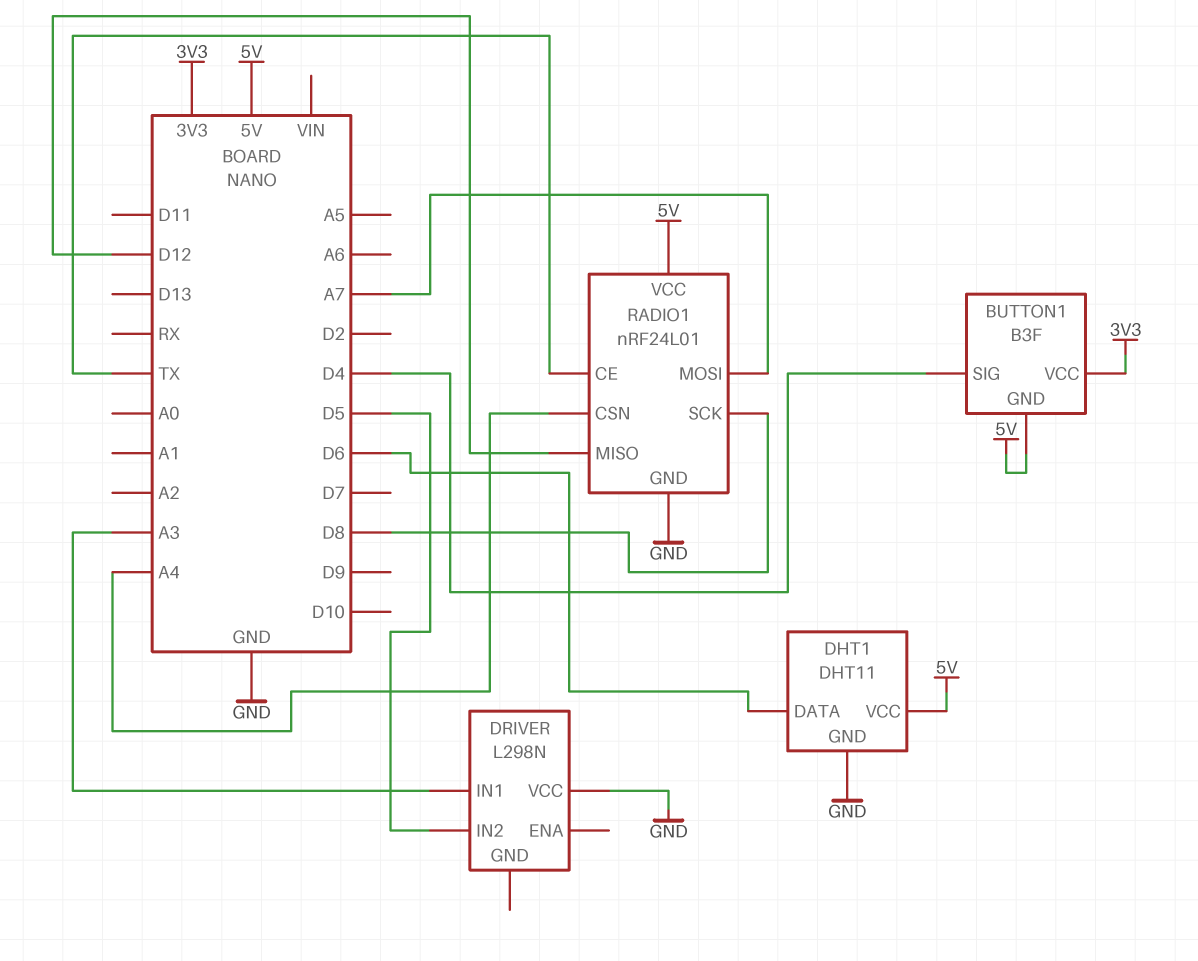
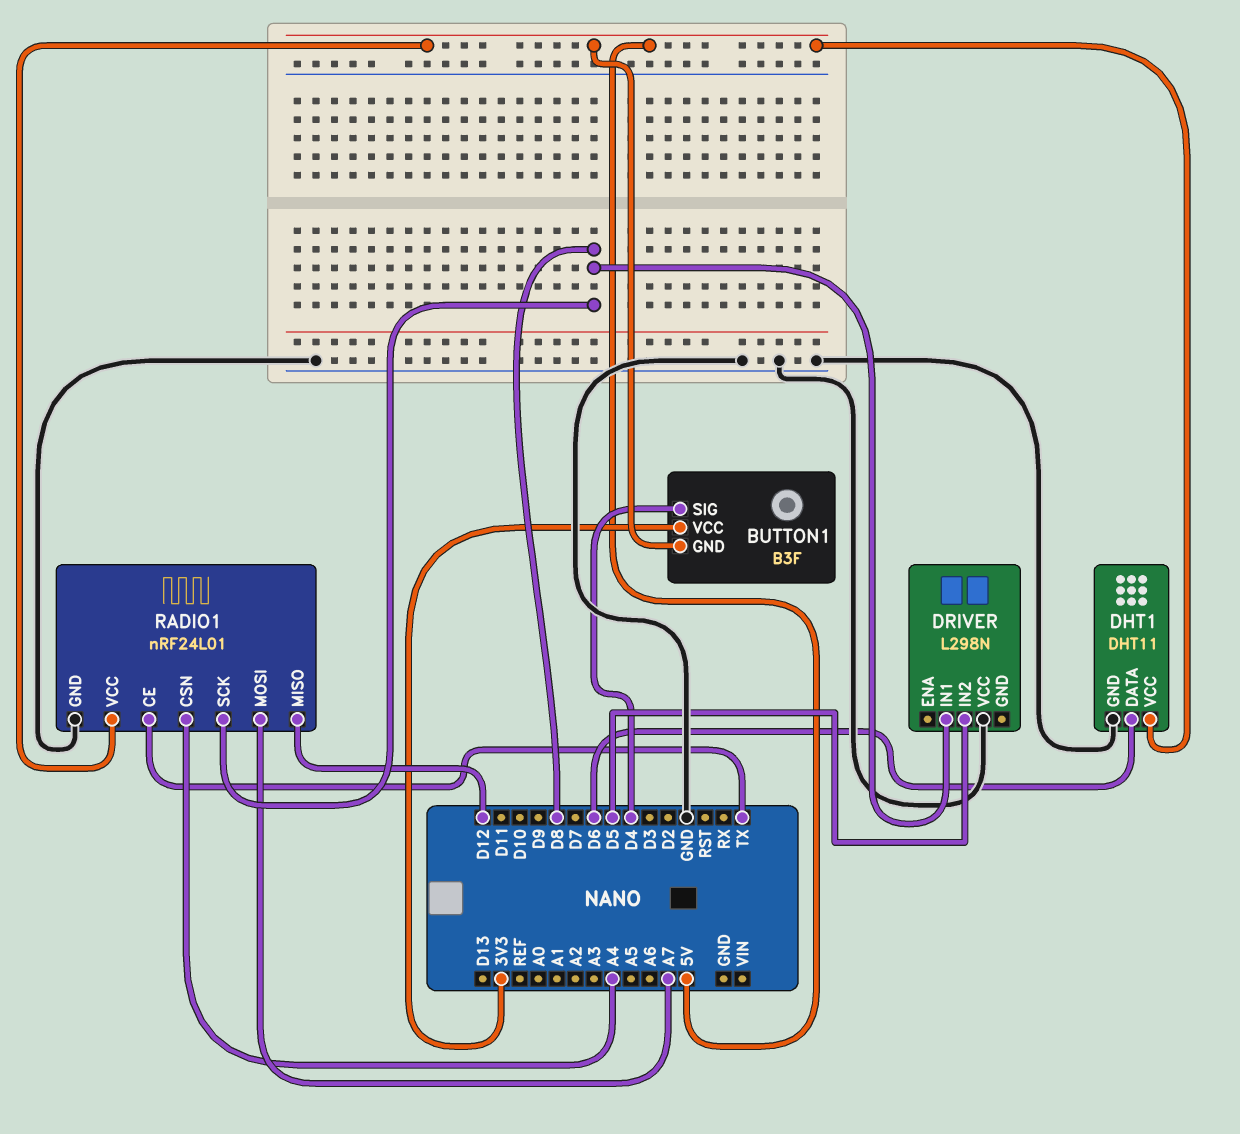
DRIVER pin IN1: A3 -> D8

